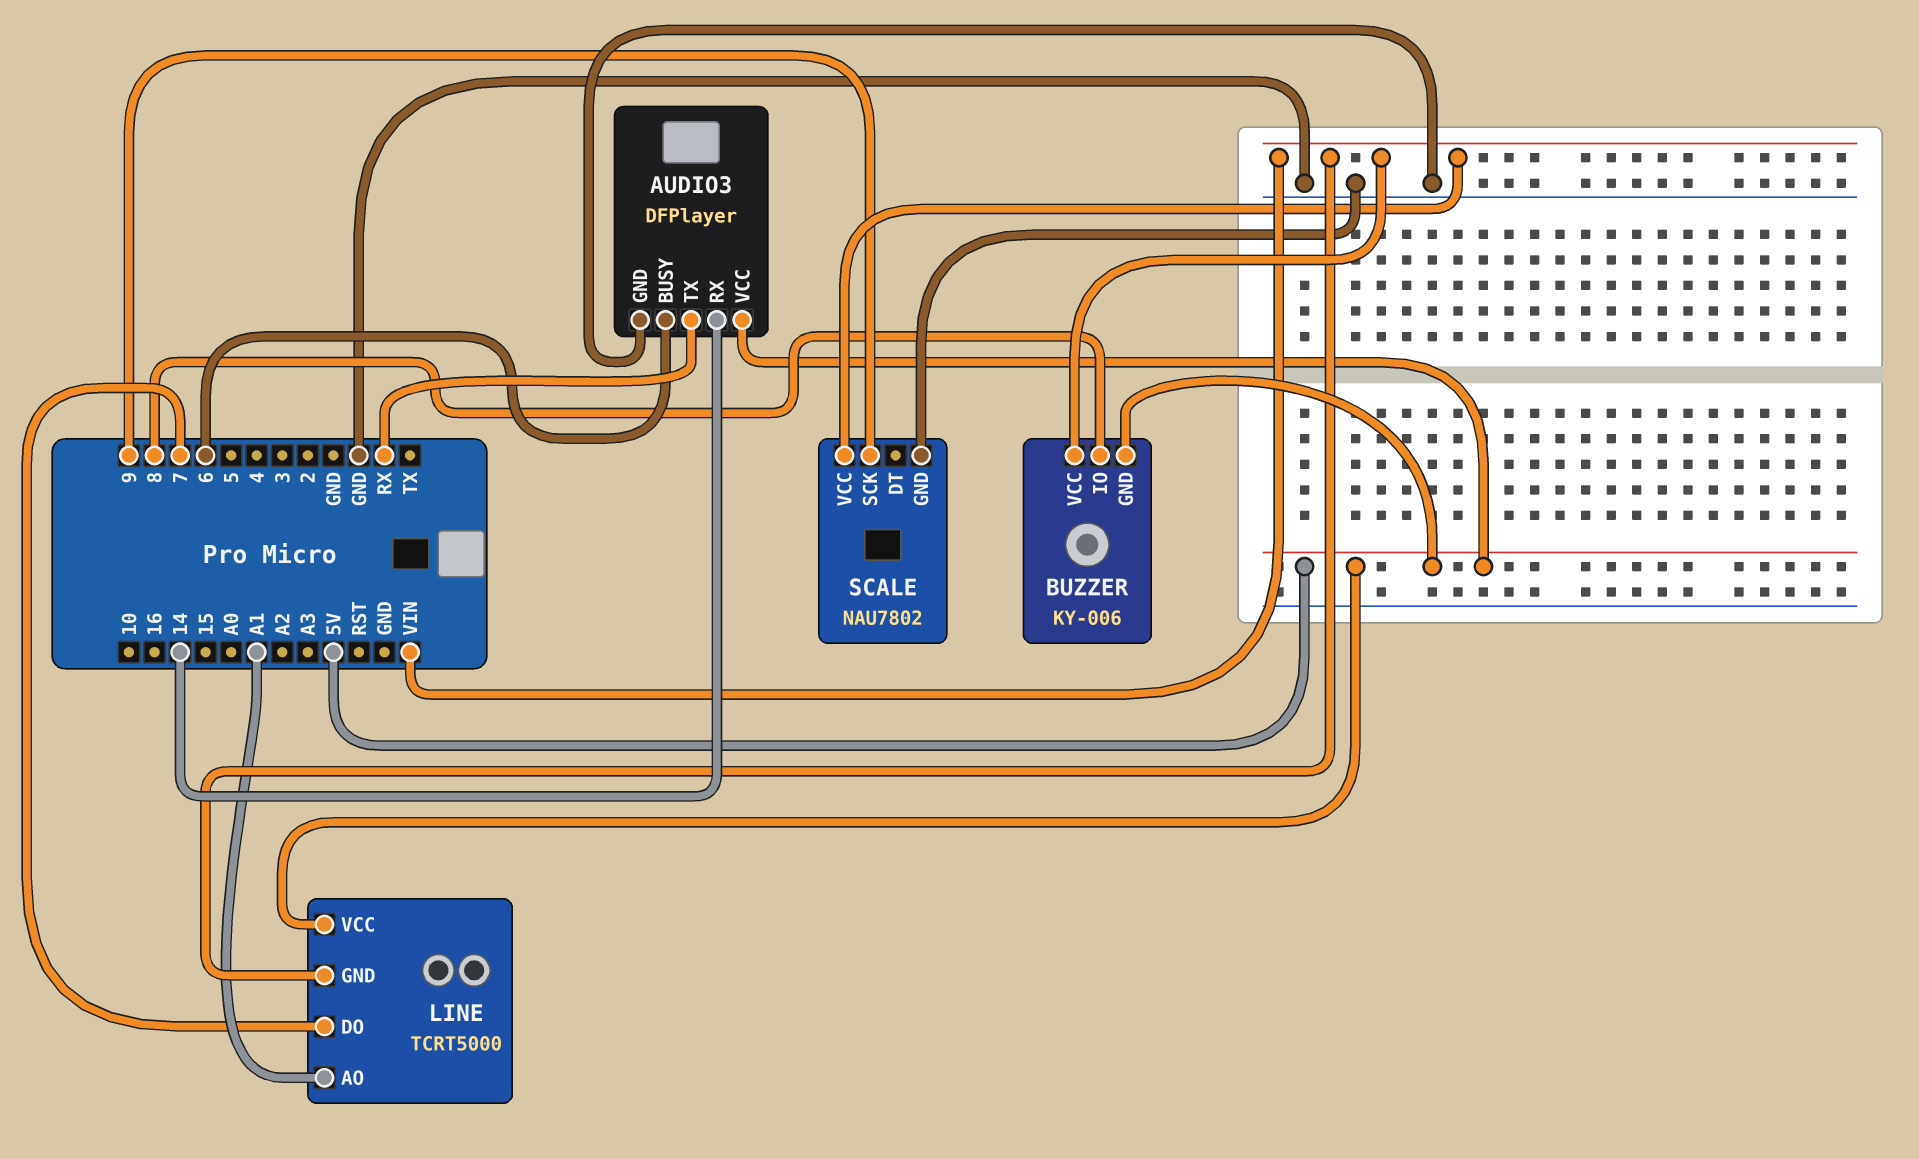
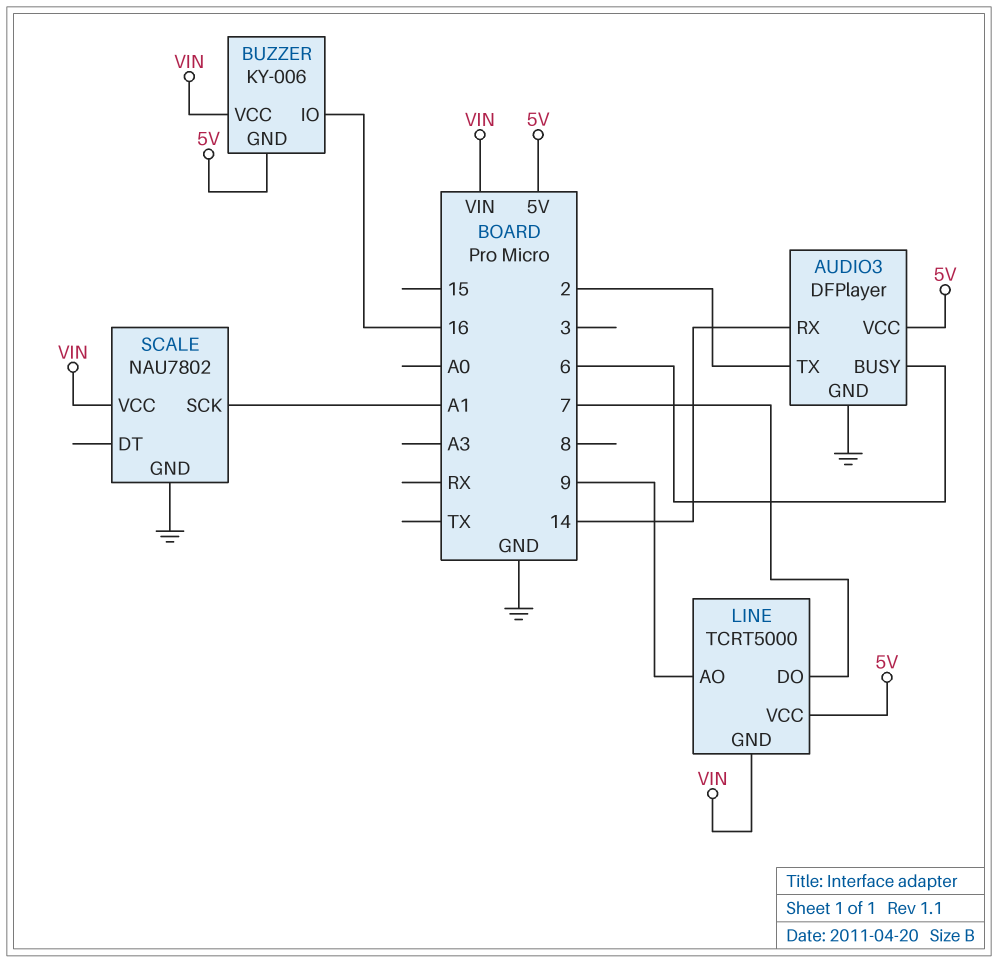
AUDIO3 pin TX: RX -> 2
BUZZER pin IO: 8 -> 16
LINE pin AO: A1 -> 9
SCALE pin SCK: 9 -> A1

